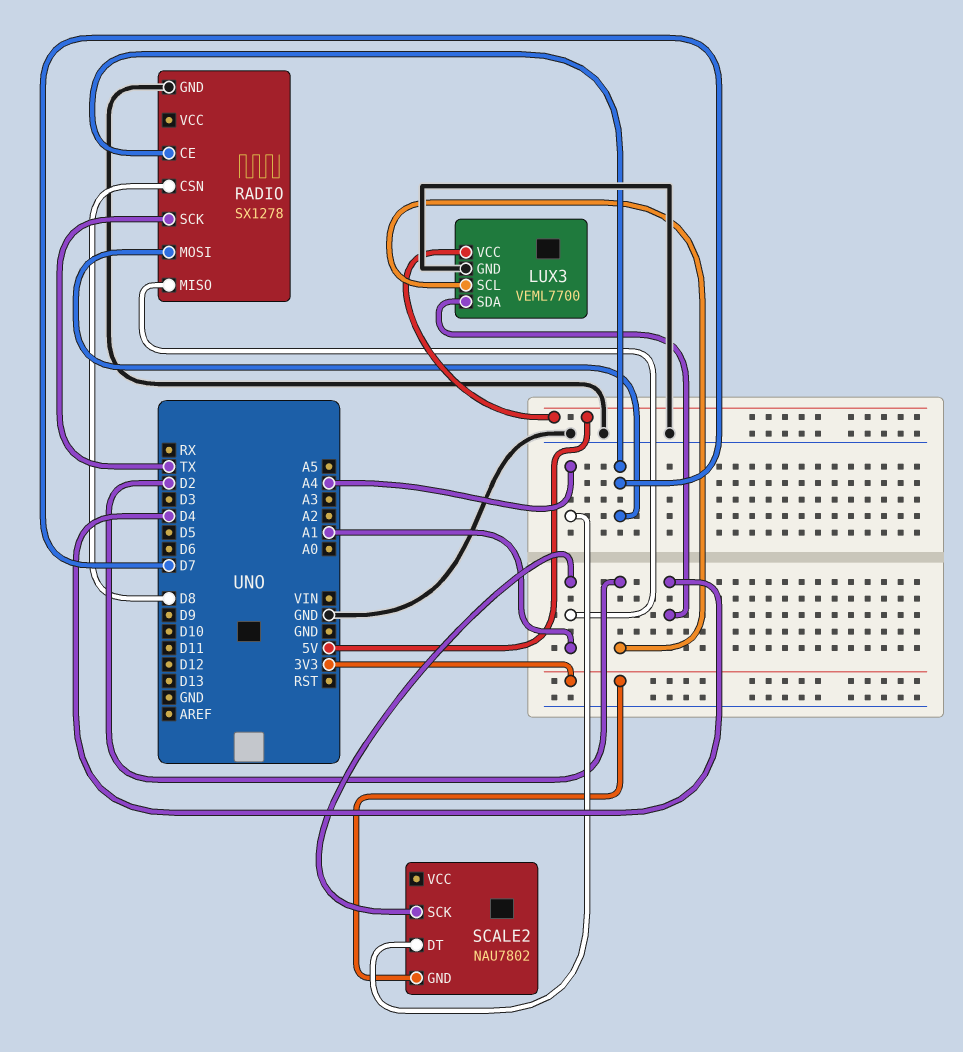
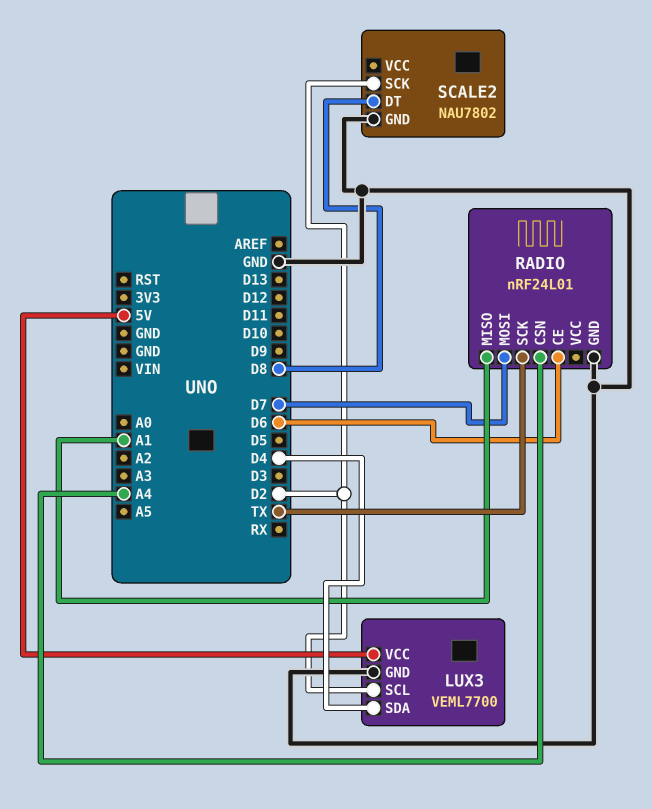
RADIO: SX1278 -> nRF24L01
RADIO pin CE: D7 -> D6
RADIO pin CSN: D8 -> A4
SCALE2 pin DT: A4 -> D8
SCALE2 pin GND: 3V3 -> GND
SCALE2 pin SCK: A1 -> D2

